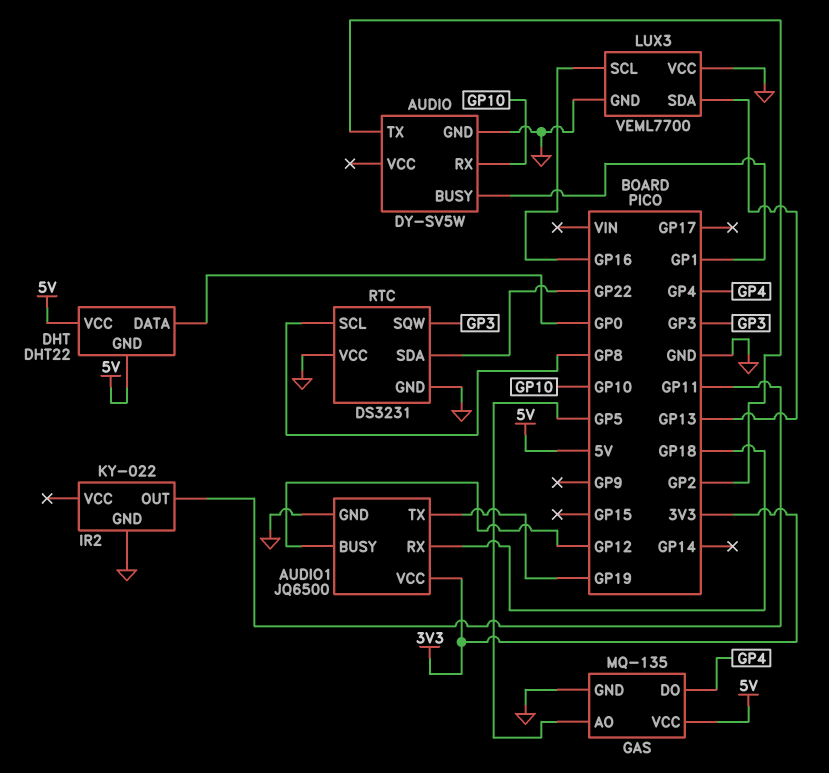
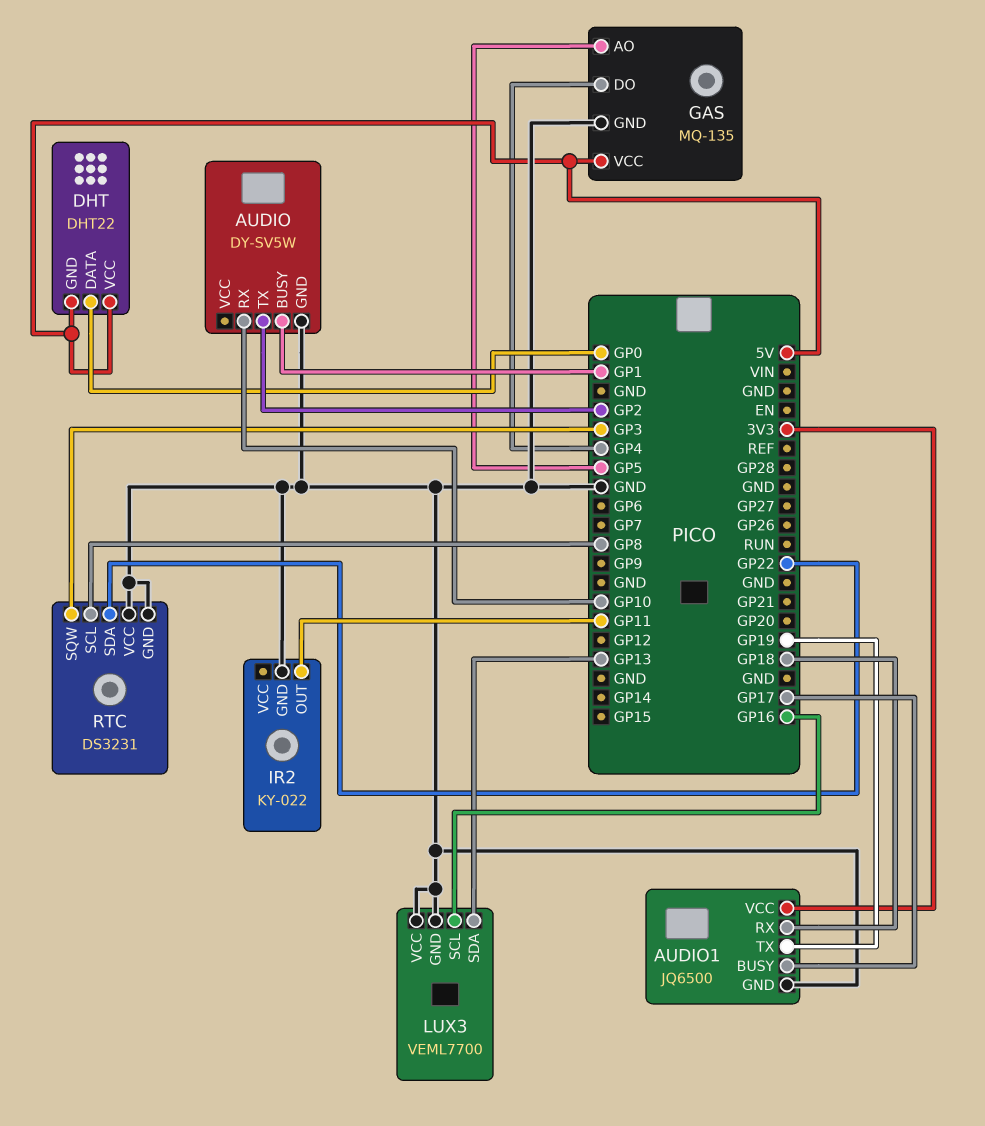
AUDIO1 pin BUSY: GP12 -> GP17

